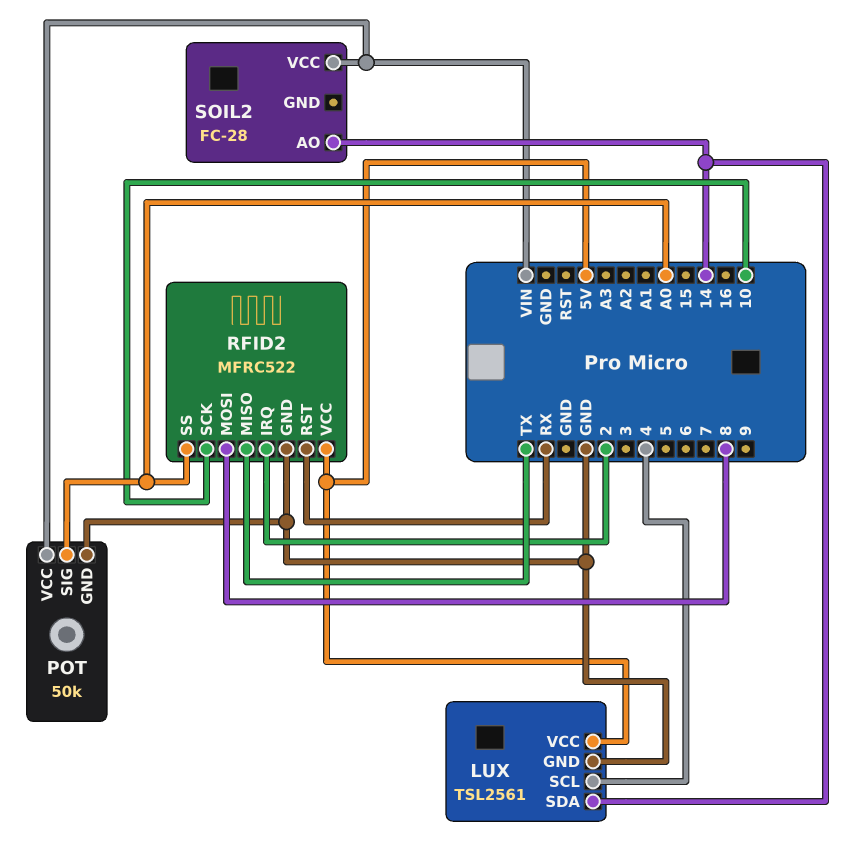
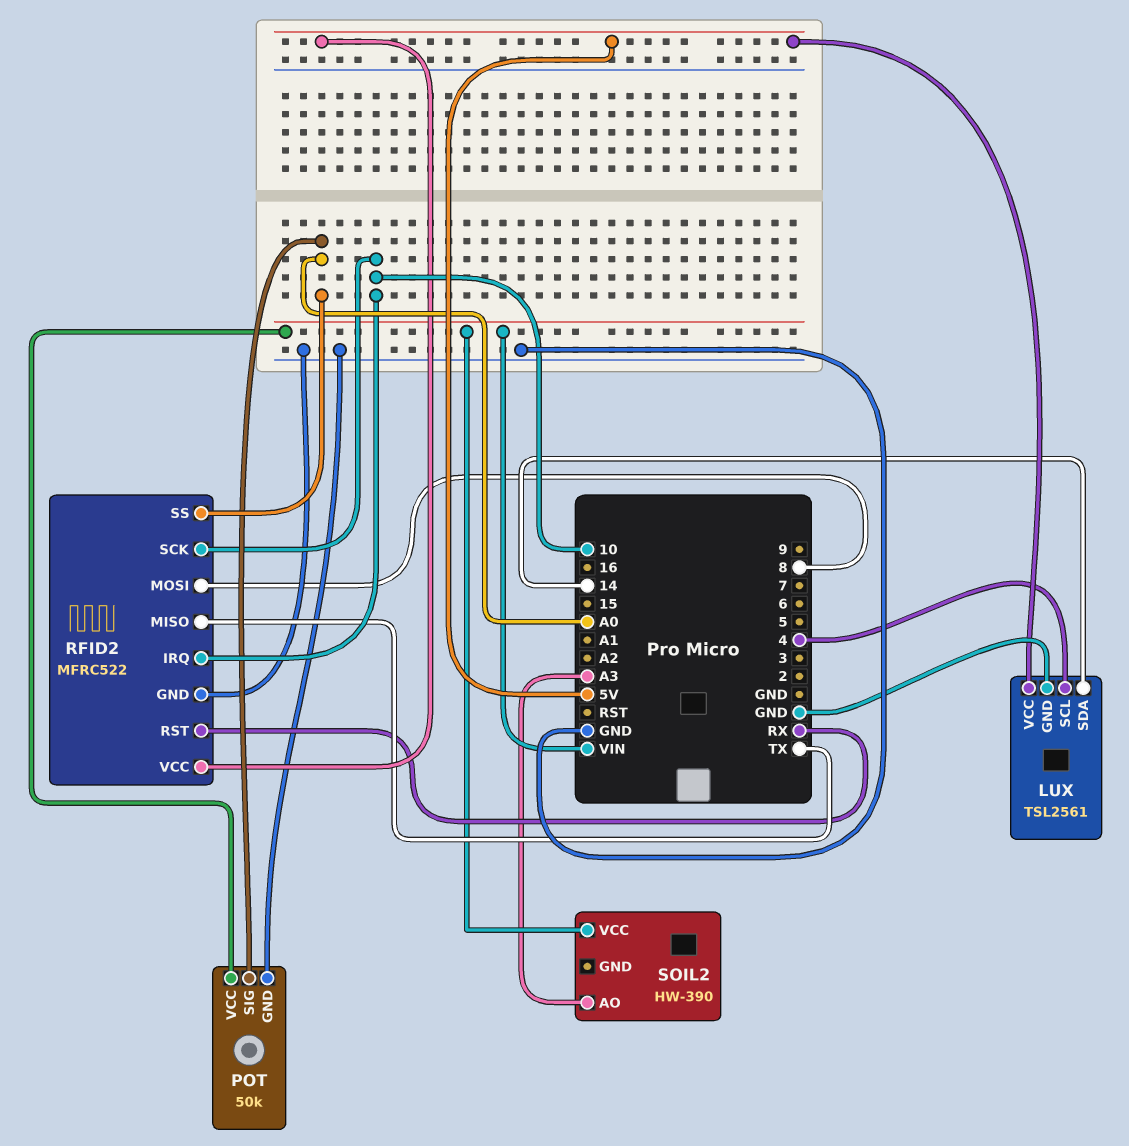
RFID2 pin IRQ: 2 -> 10
SOIL2: FC-28 -> HW-390
SOIL2 pin AO: 14 -> A3

